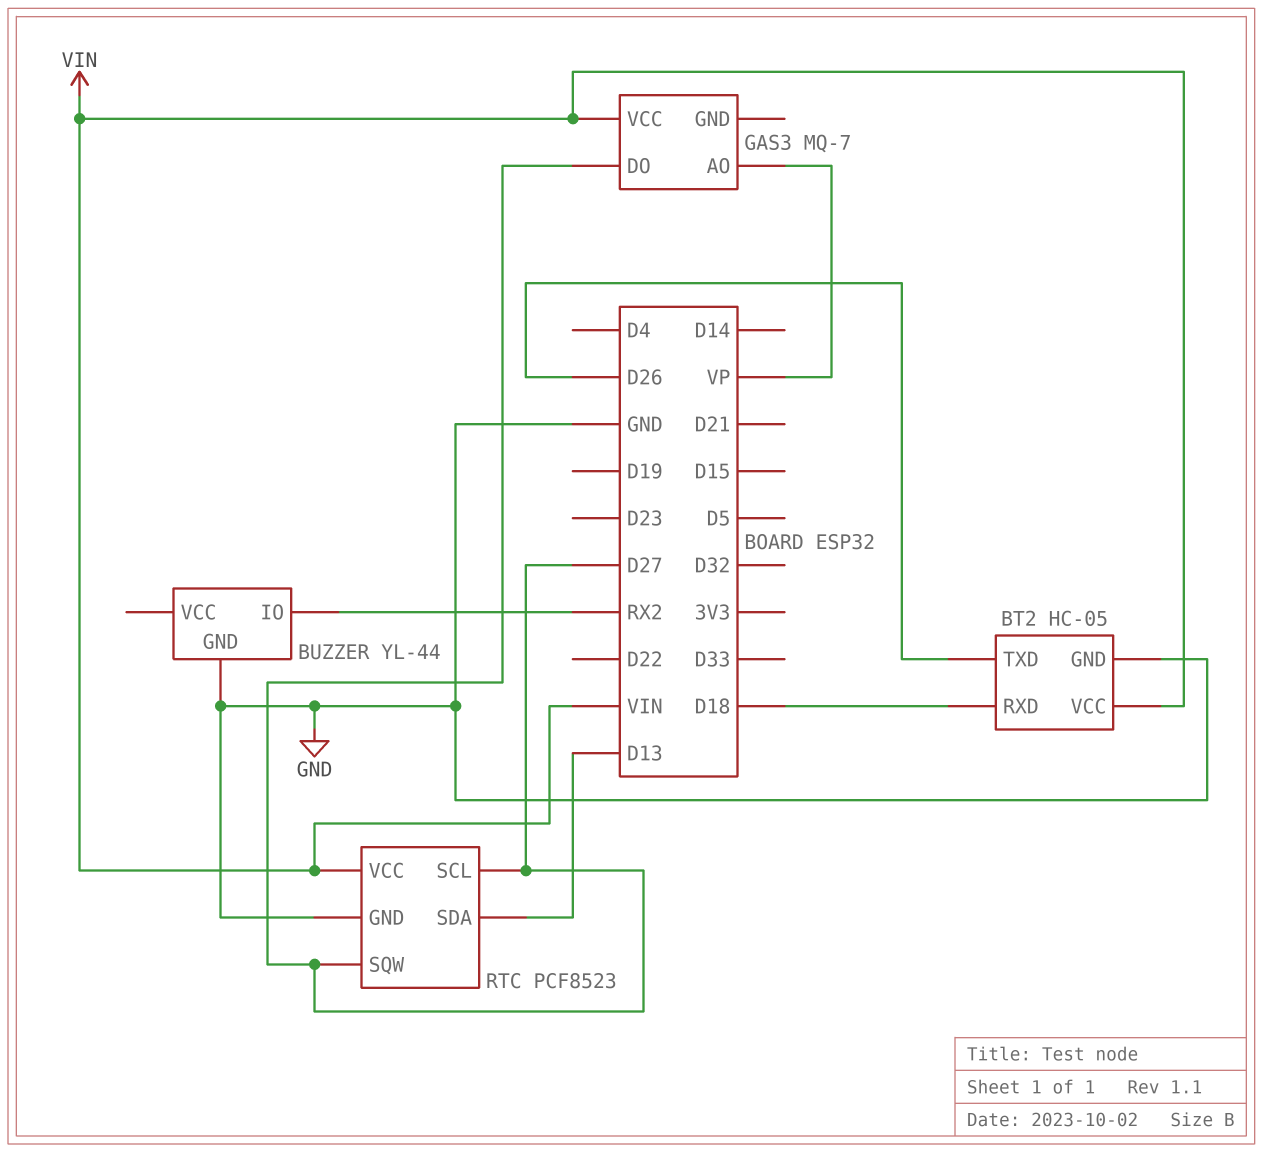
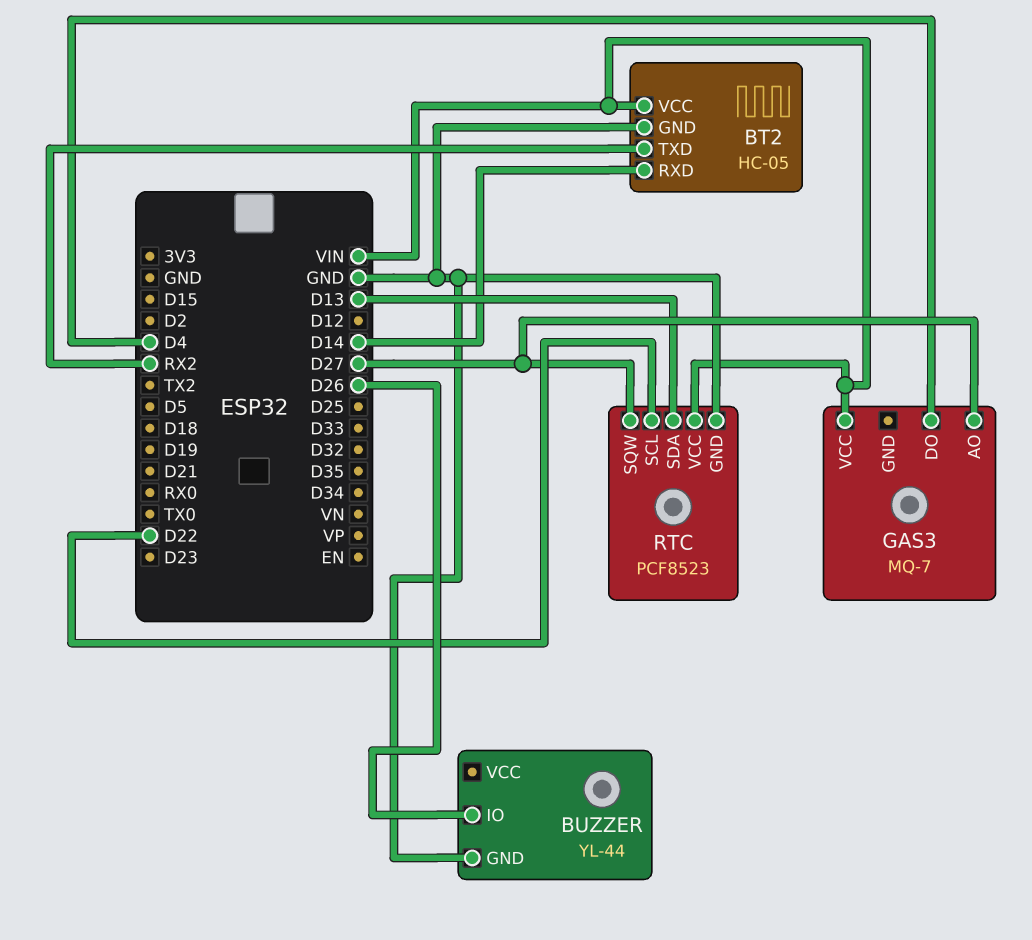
BT2 pin RXD: D18 -> D14
BT2 pin TXD: D26 -> RX2
BUZZER pin IO: RX2 -> D26
GAS3 pin AO: VP -> D27
GAS3 pin DO: D27 -> D4
RTC pin SCL: D27 -> D22

